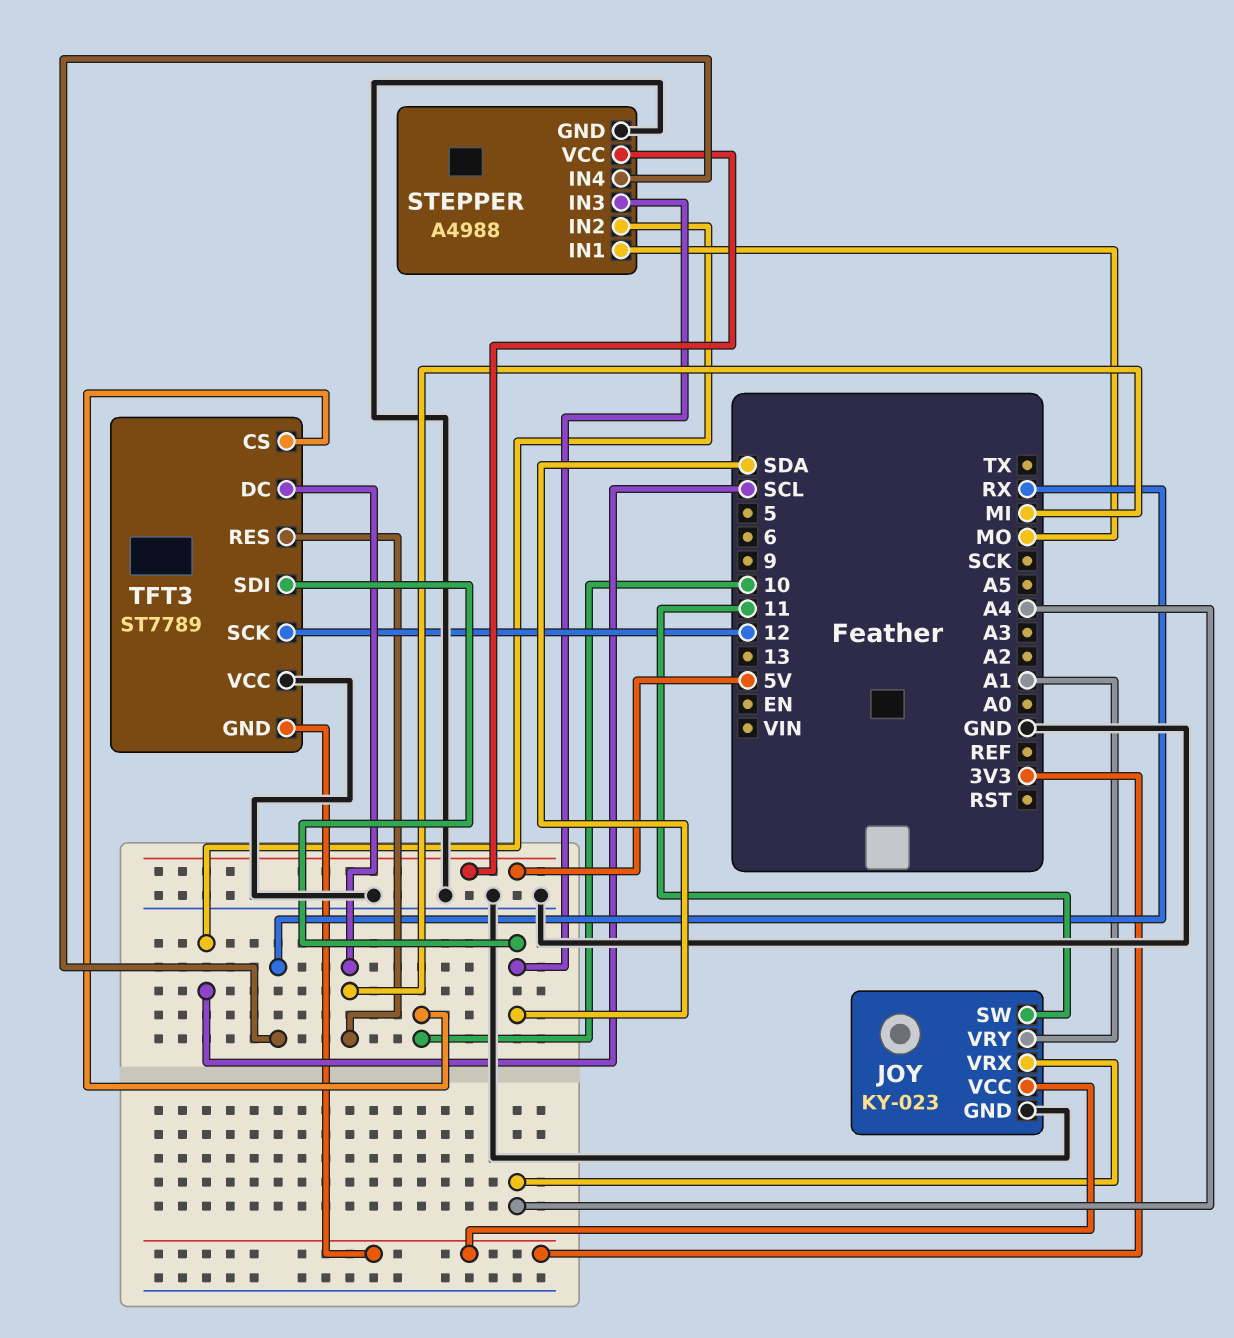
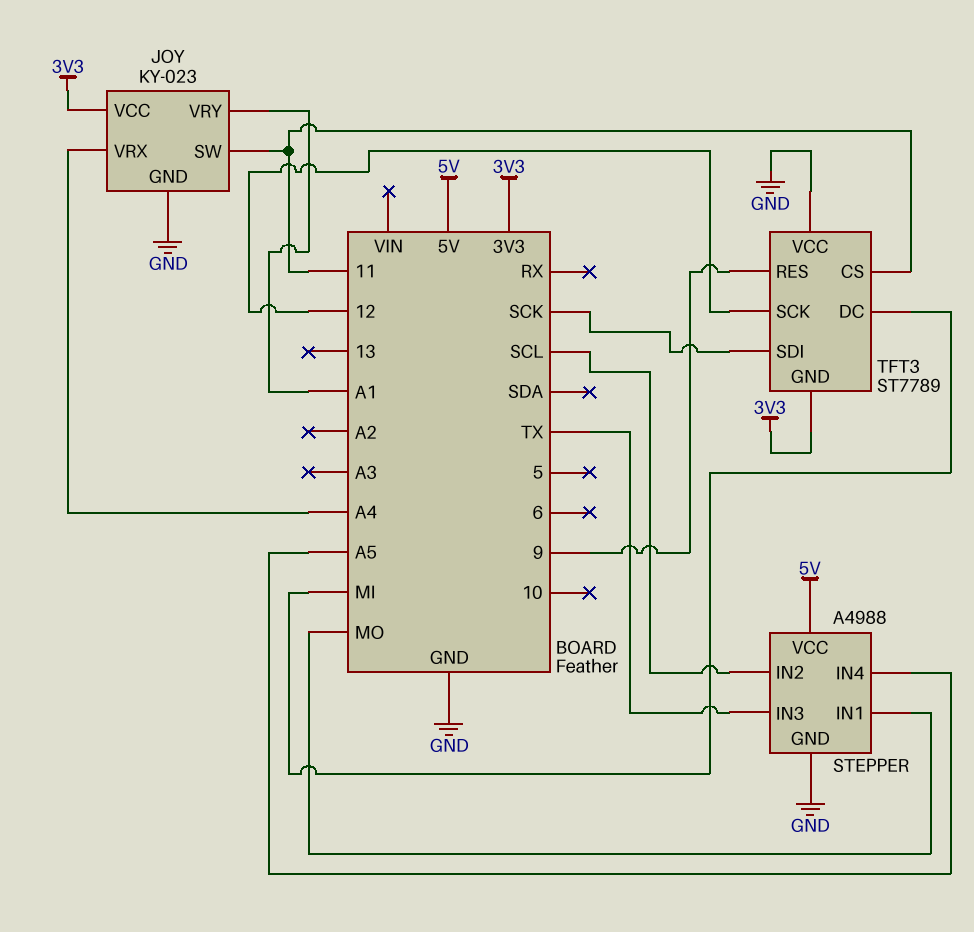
STEPPER pin IN3: SDA -> TX
STEPPER pin IN4: RX -> A5
TFT3 pin CS: 10 -> 11
TFT3 pin RES: MI -> 9
TFT3 pin SDI: SDA -> SCK

